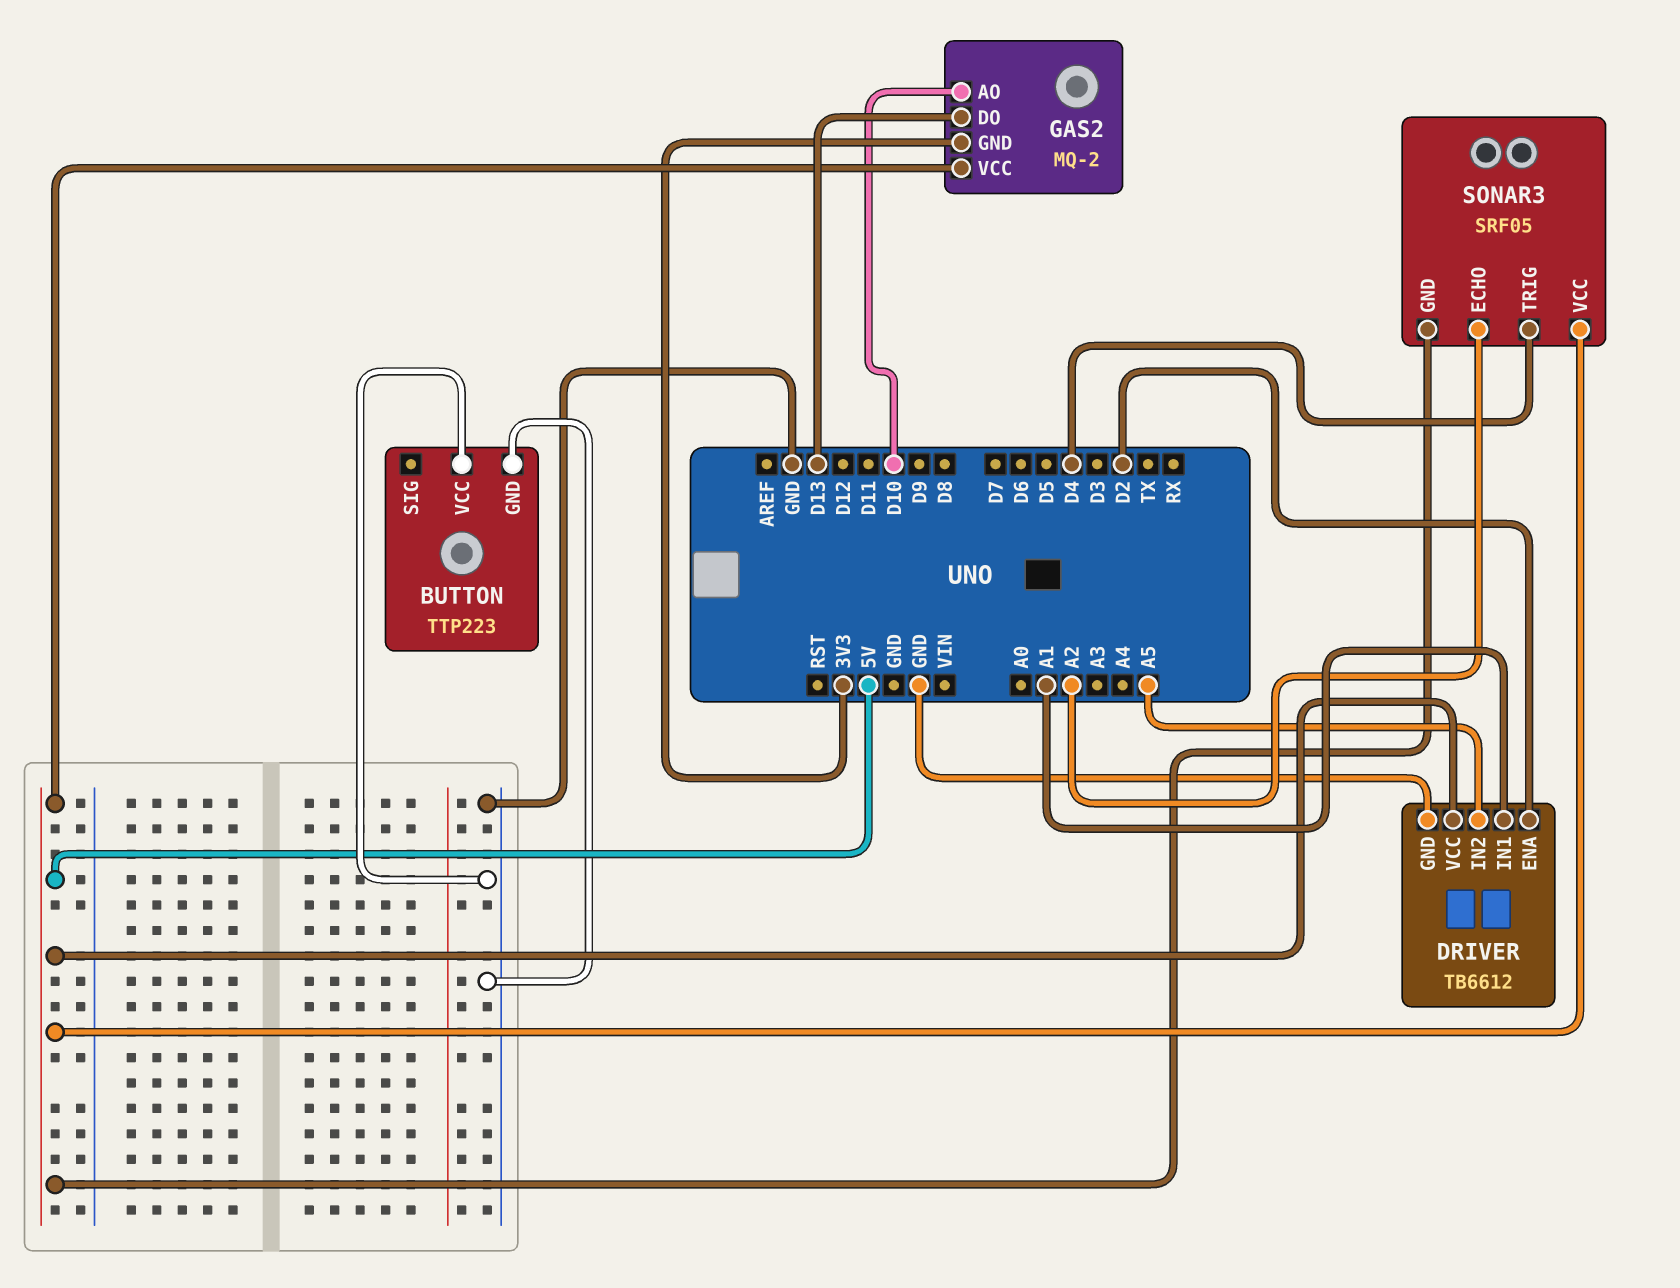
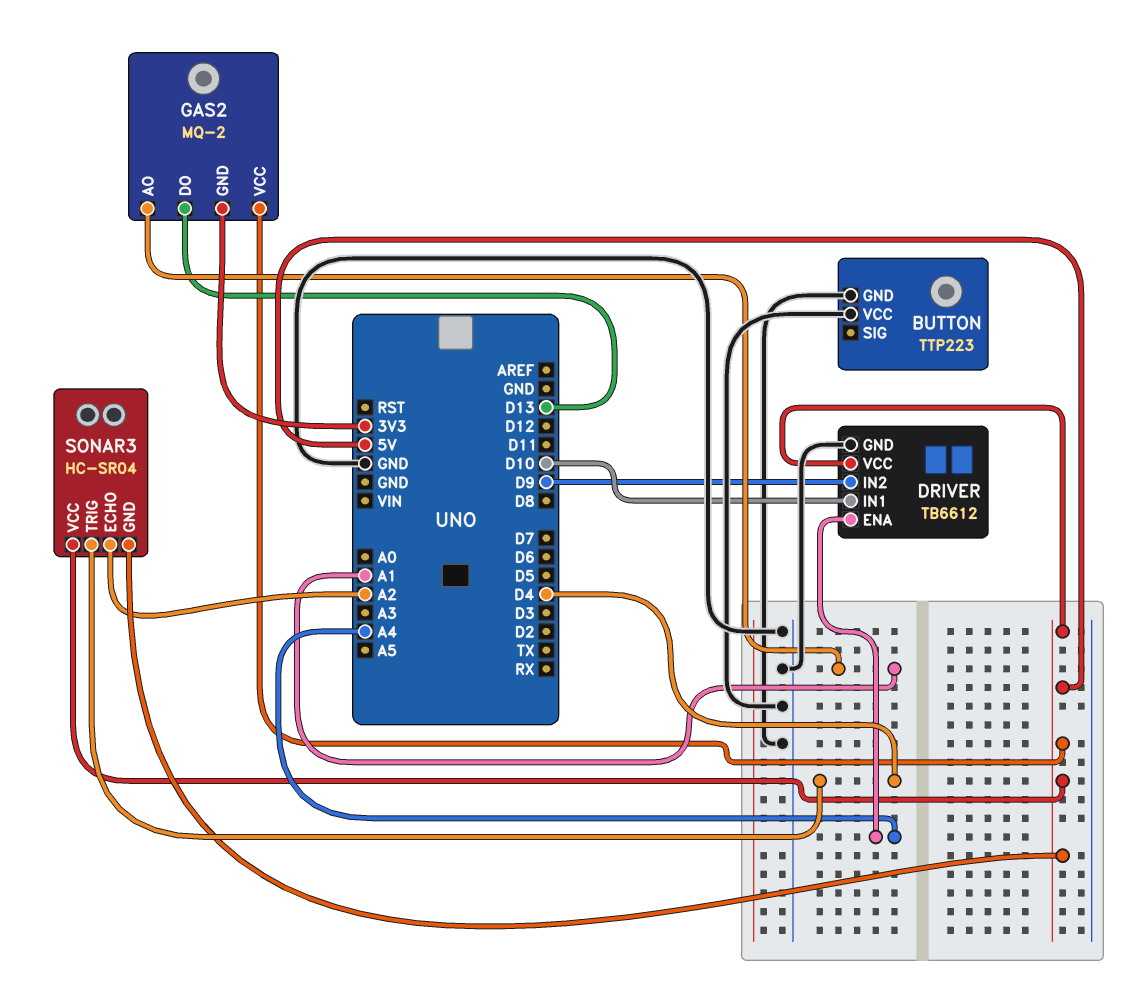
DRIVER pin ENA: D2 -> A4
DRIVER pin IN1: A1 -> D10
DRIVER pin IN2: A5 -> D9
GAS2 pin AO: D10 -> A1
SONAR3: SRF05 -> HC-SR04

